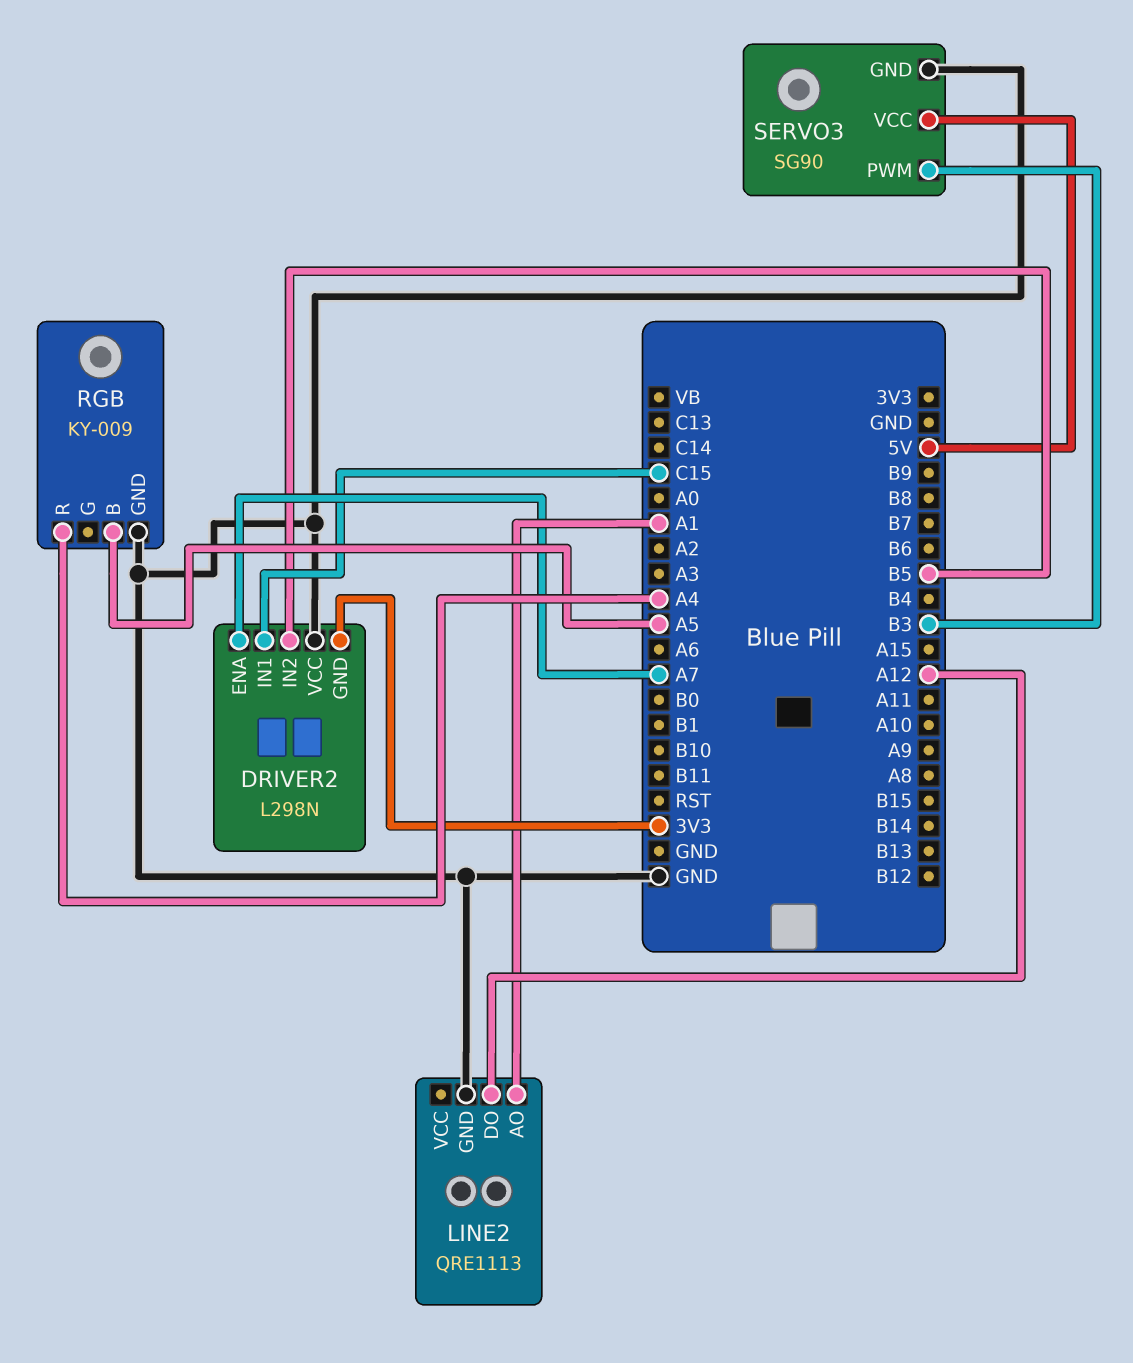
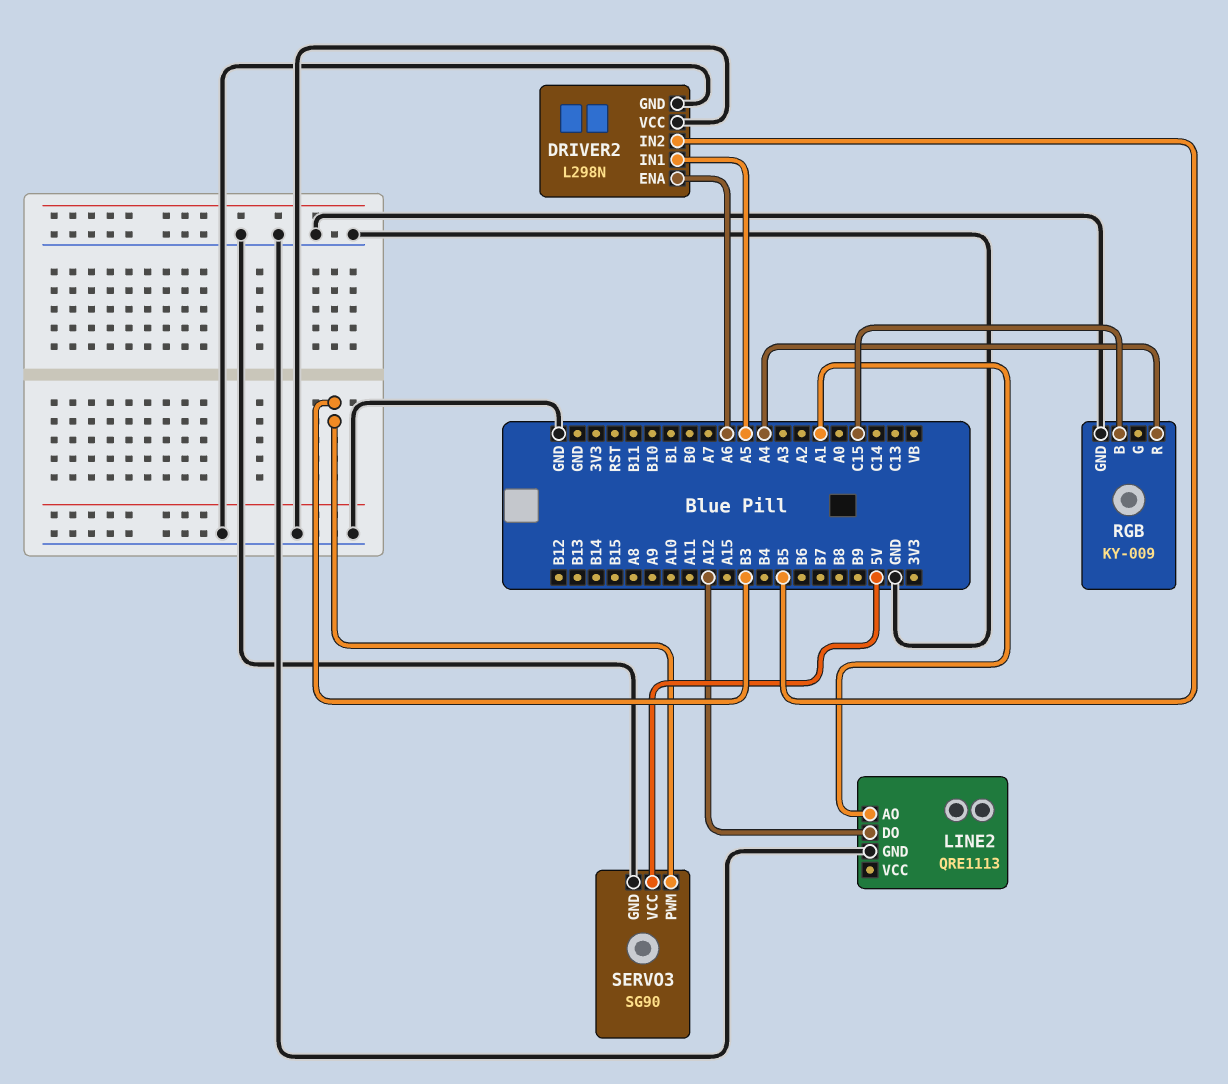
DRIVER2 pin ENA: A7 -> A6
DRIVER2 pin GND: 3V3 -> GND
DRIVER2 pin IN1: C15 -> A5
RGB pin B: A5 -> C15

